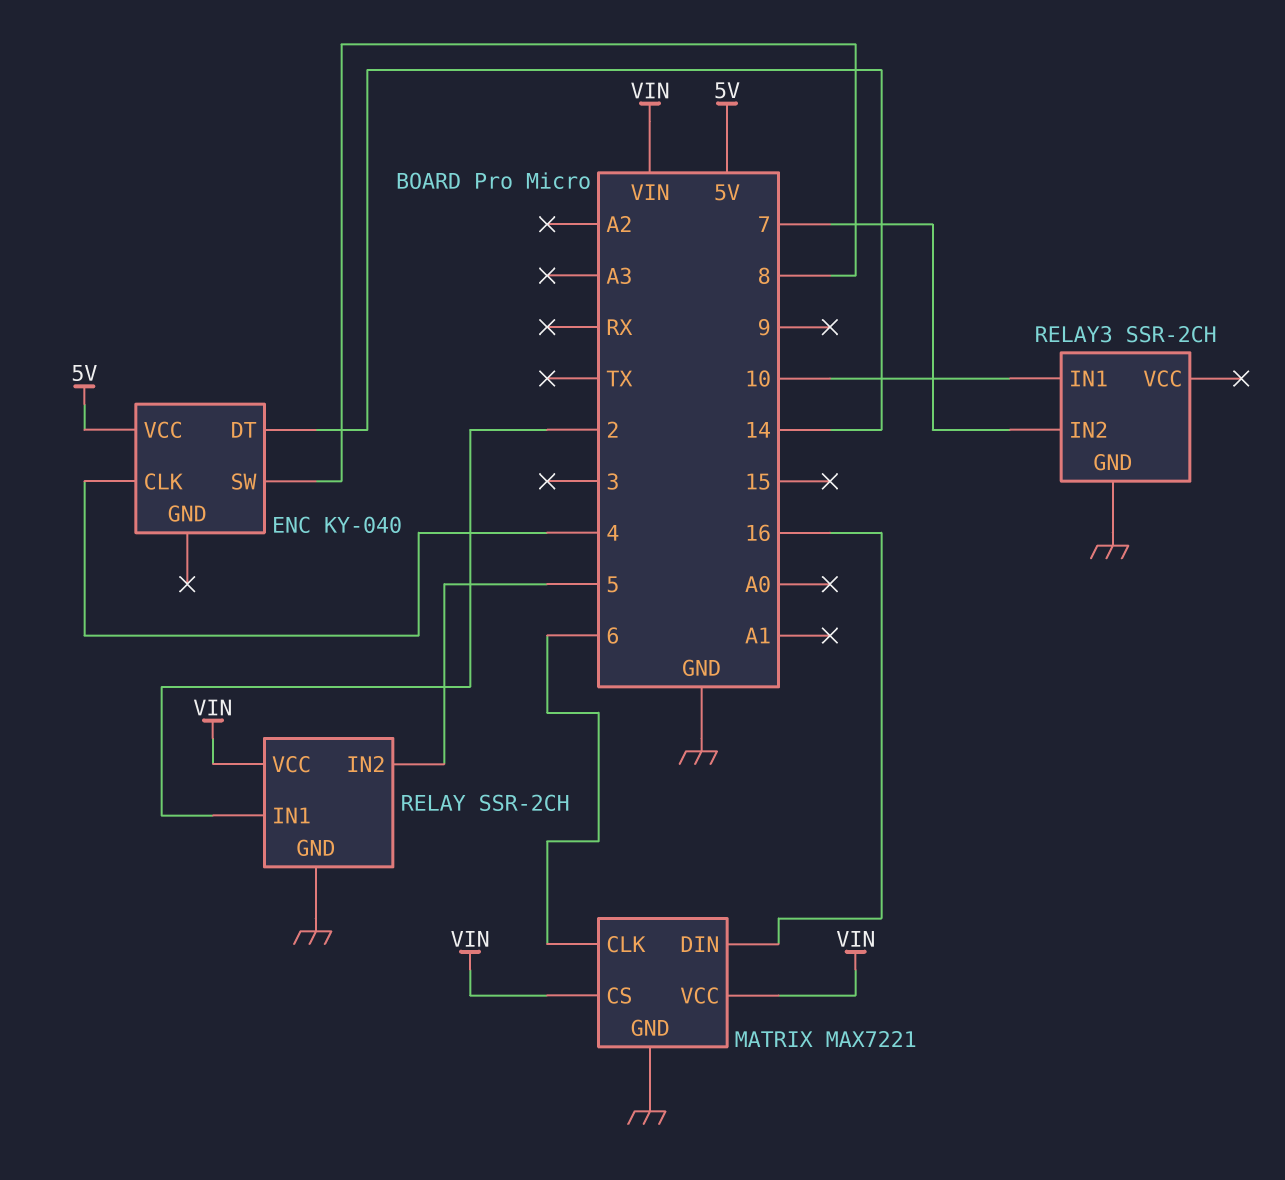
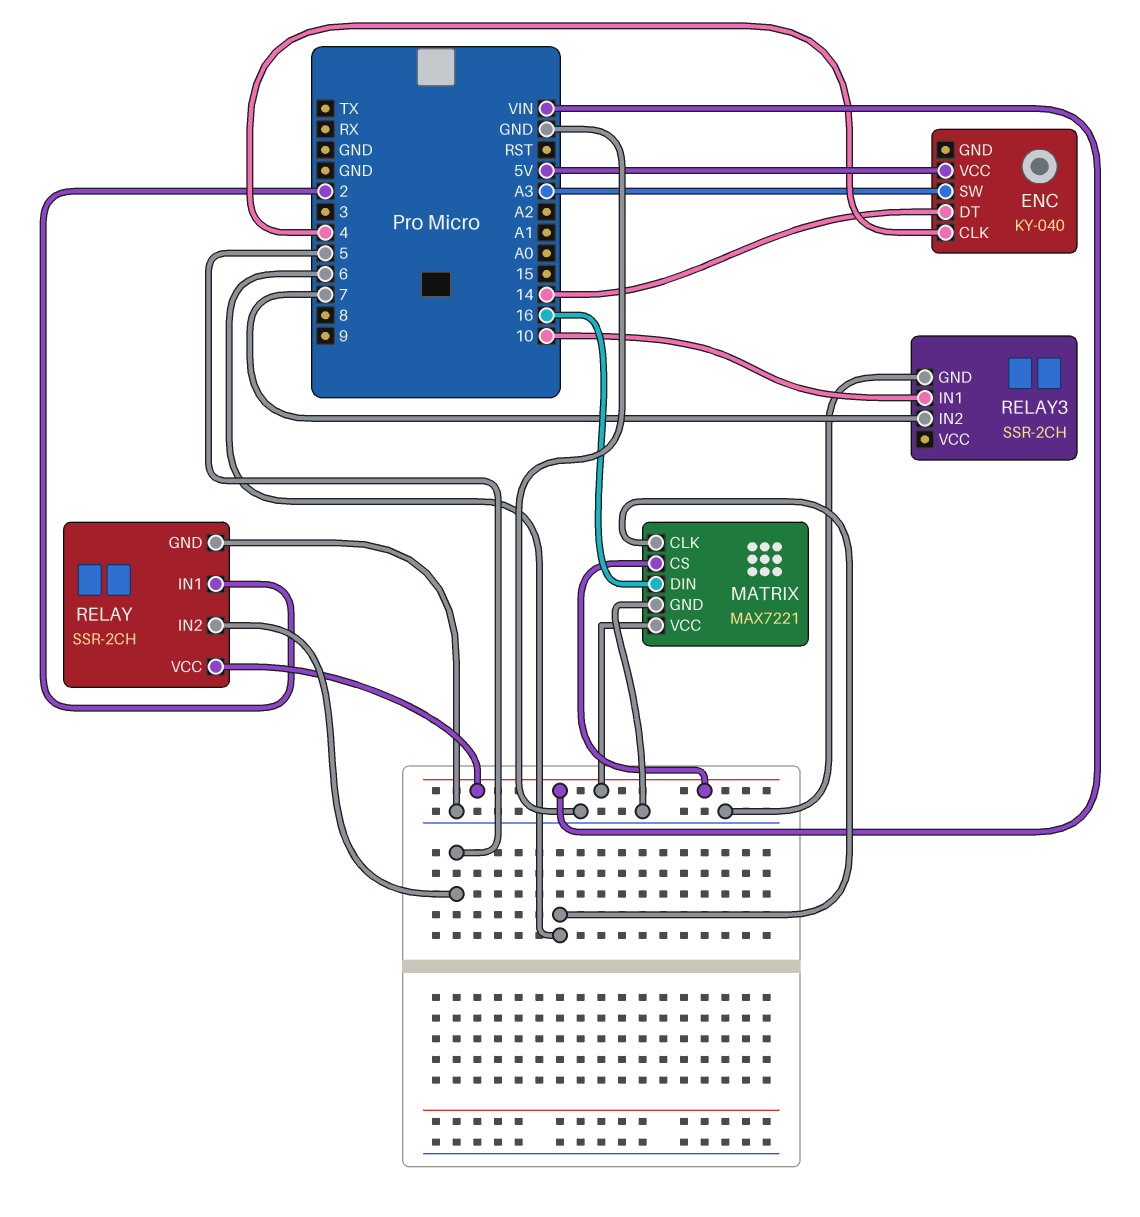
ENC pin SW: 8 -> A3

